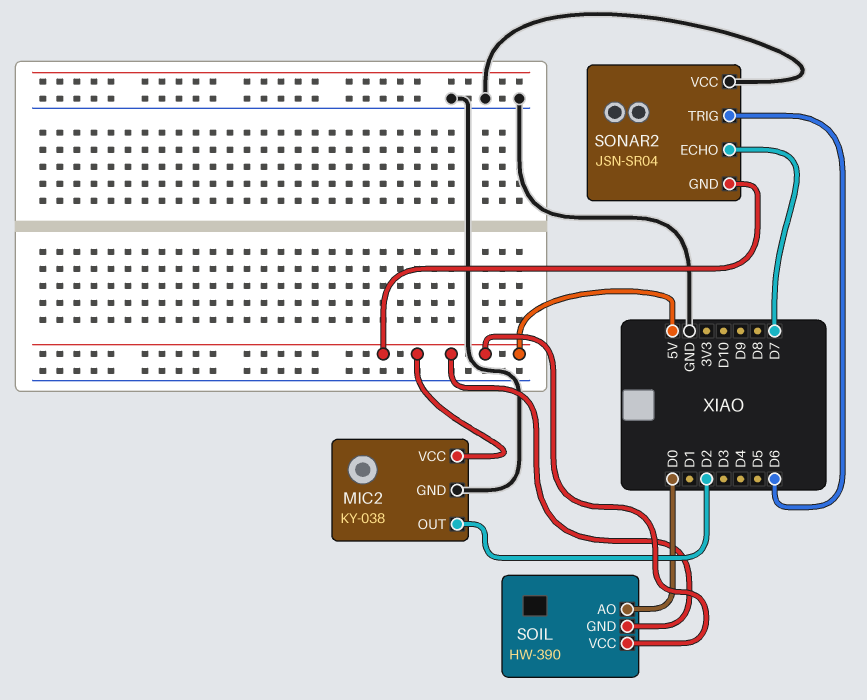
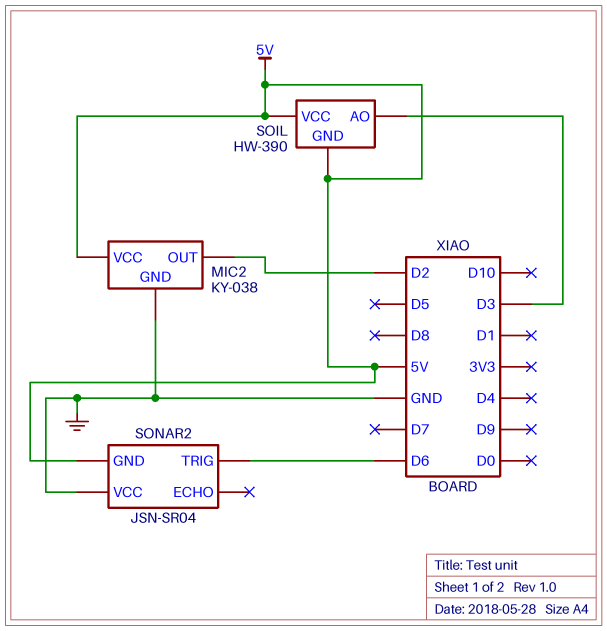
SOIL pin AO: D0 -> D3
SONAR2 pin ECHO: D7 -> none

